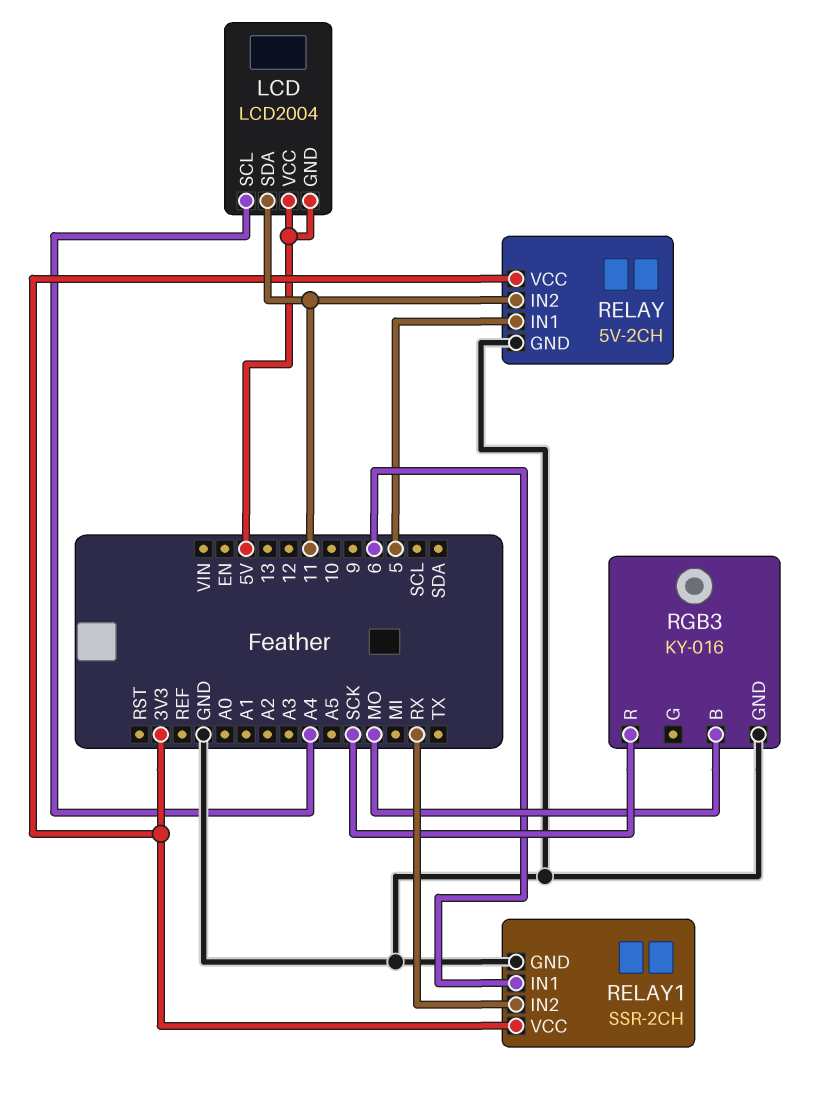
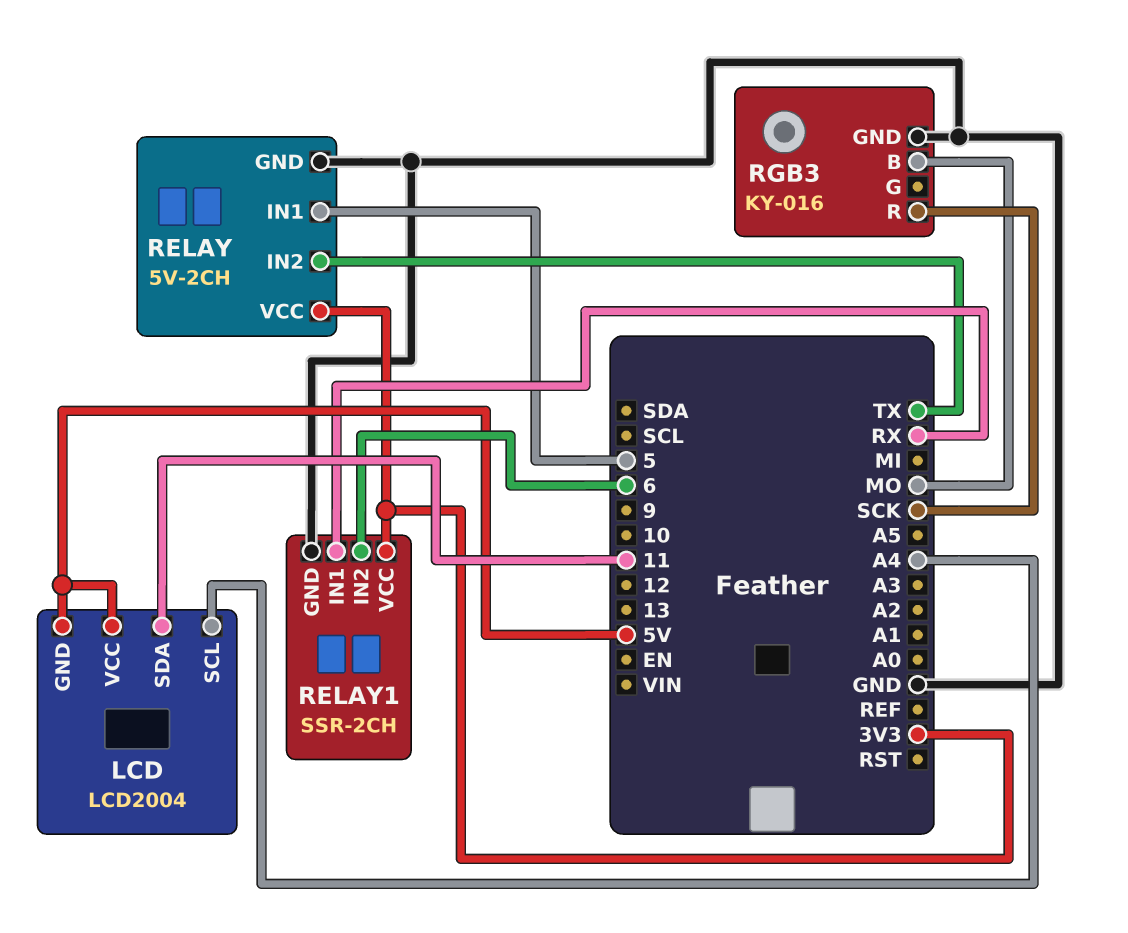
RELAY pin IN2: 11 -> TX
RELAY1 pin IN1: 6 -> RX
RELAY1 pin IN2: RX -> 6

